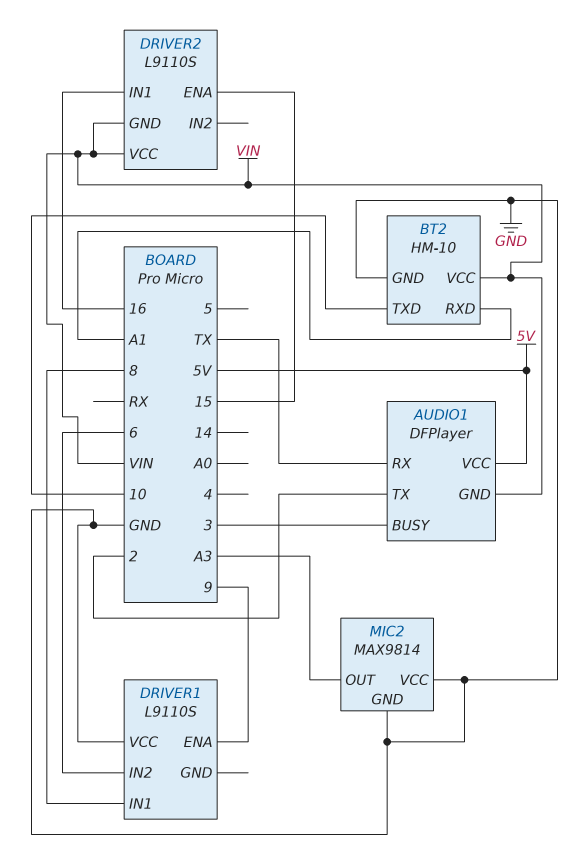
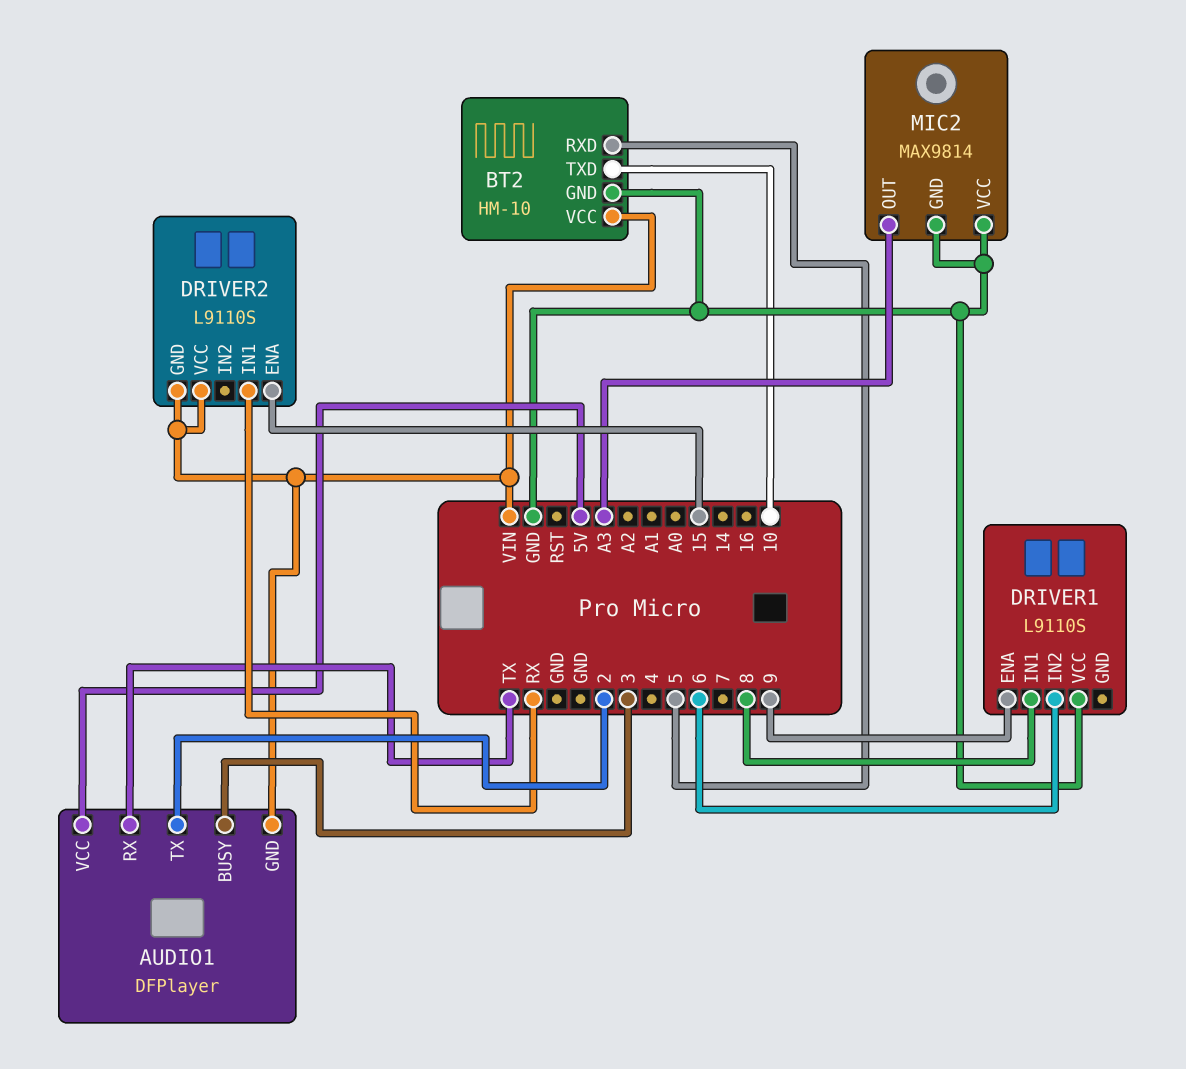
BT2 pin RXD: A1 -> 5
DRIVER2 pin IN1: 16 -> RX

